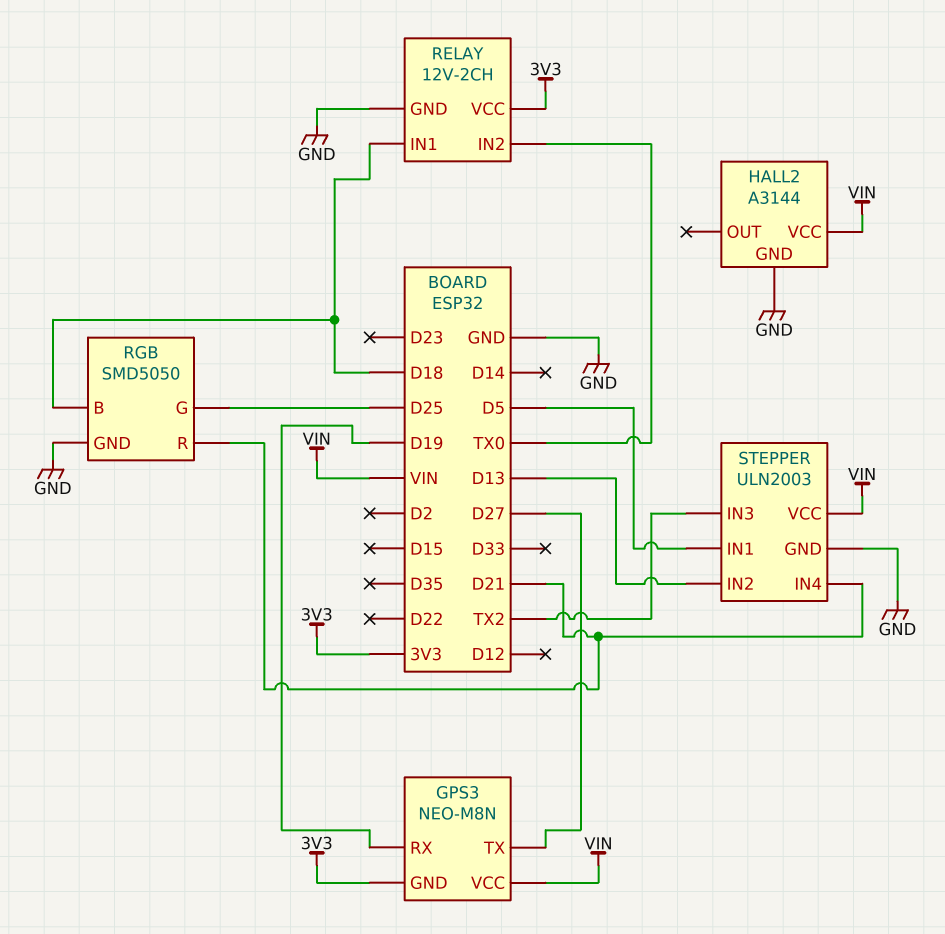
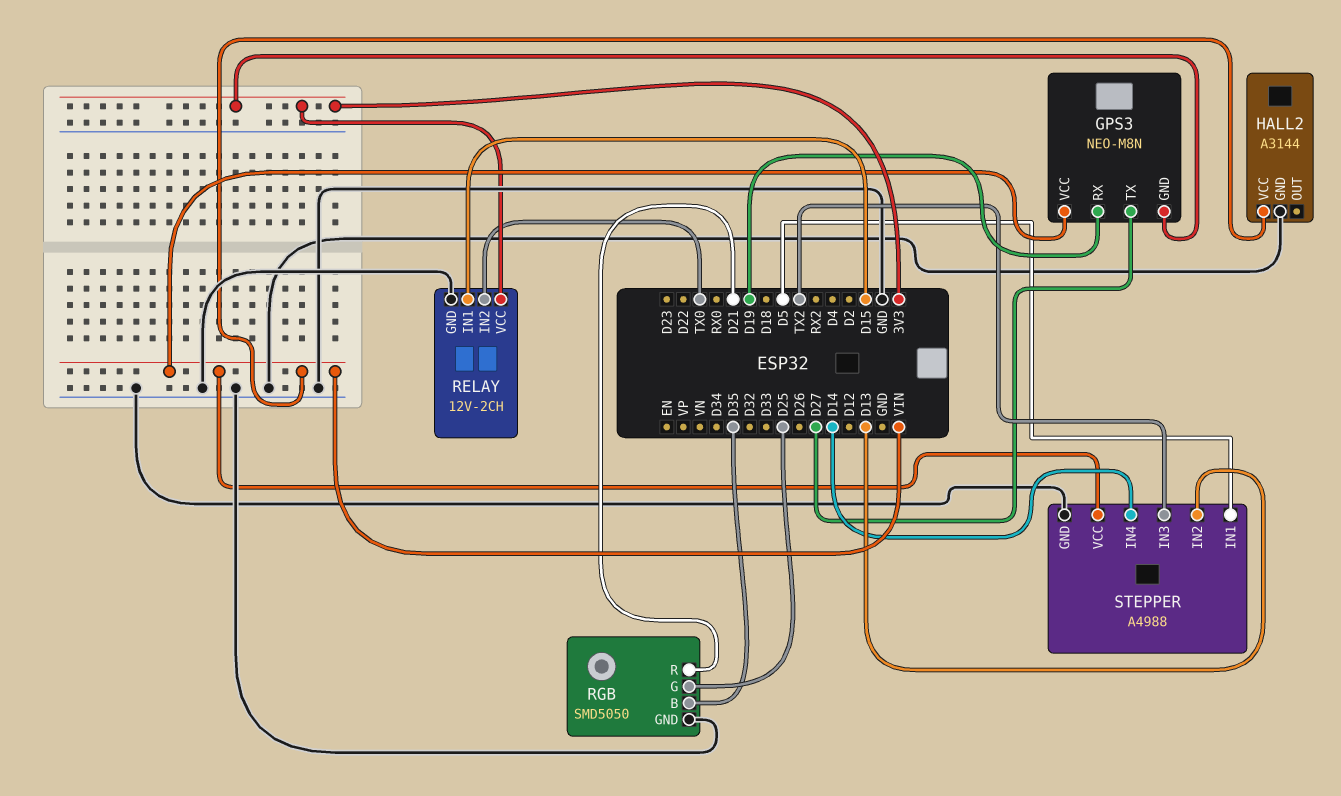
RELAY pin IN1: D18 -> D15
RGB pin B: D18 -> D35
STEPPER: ULN2003 -> A4988
STEPPER pin IN4: D21 -> D14

